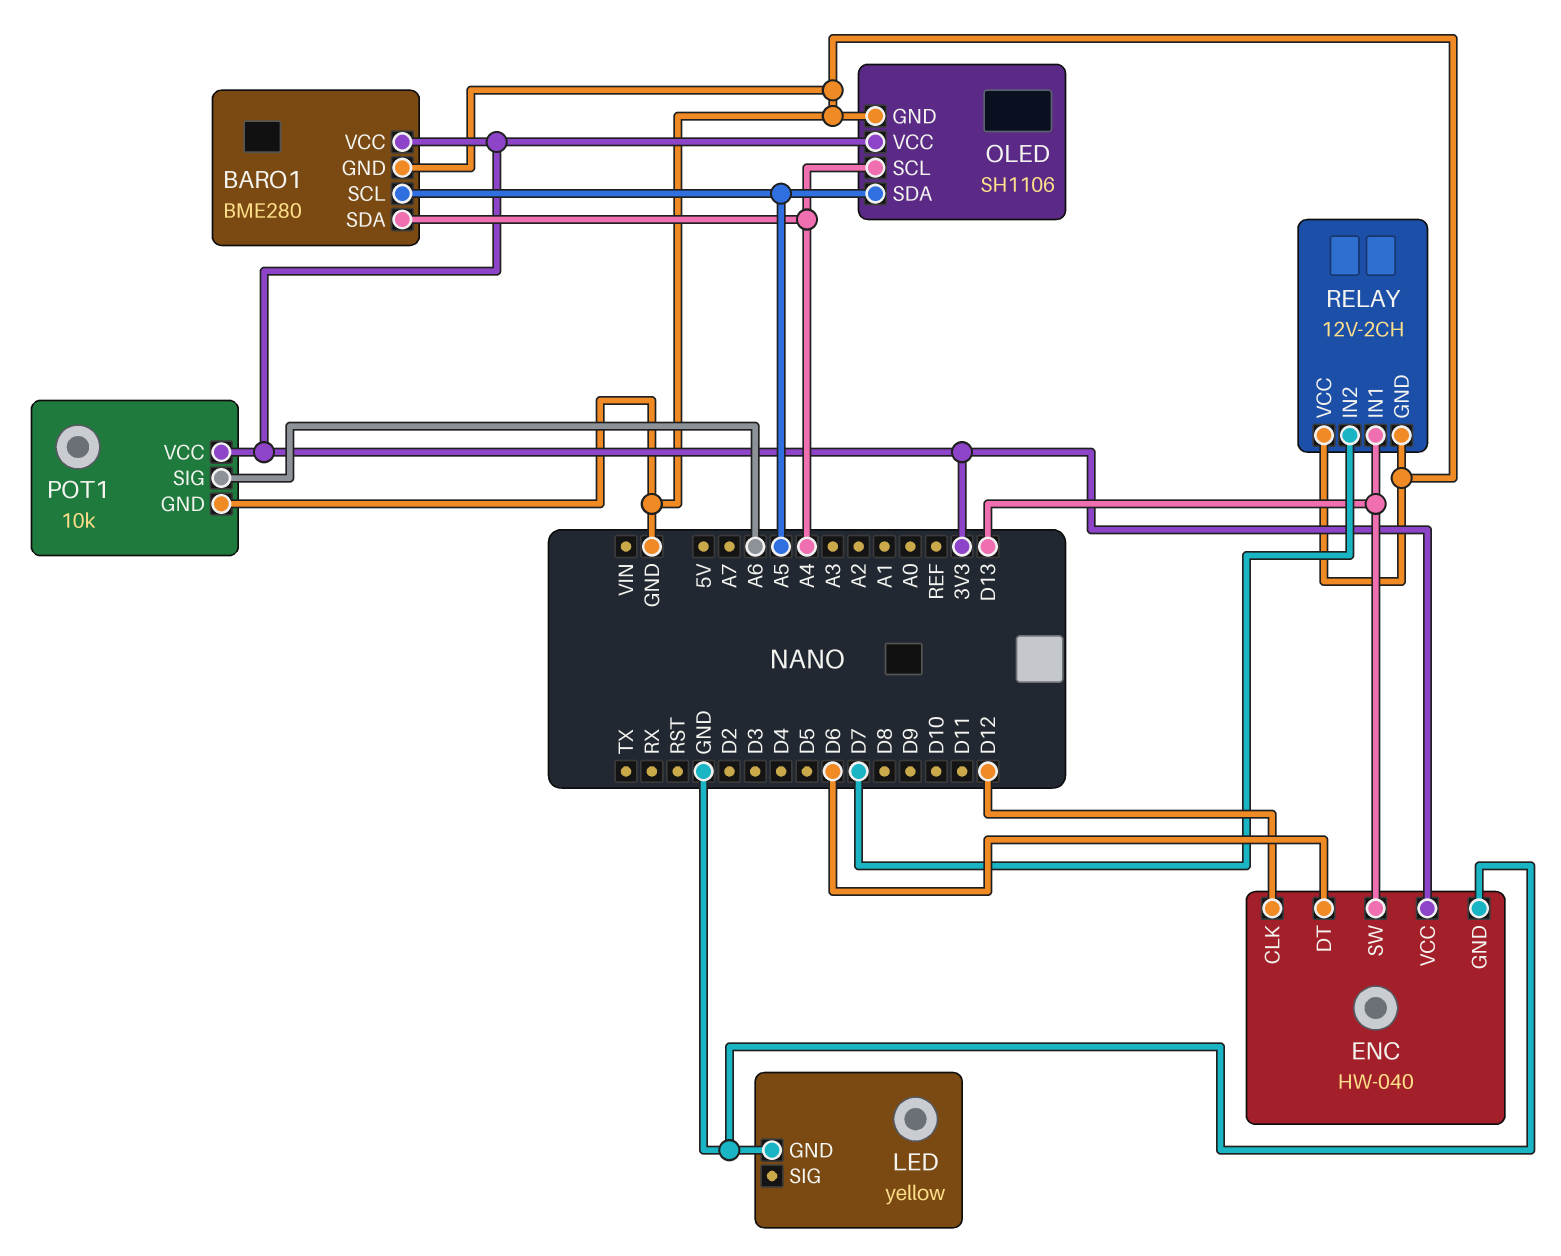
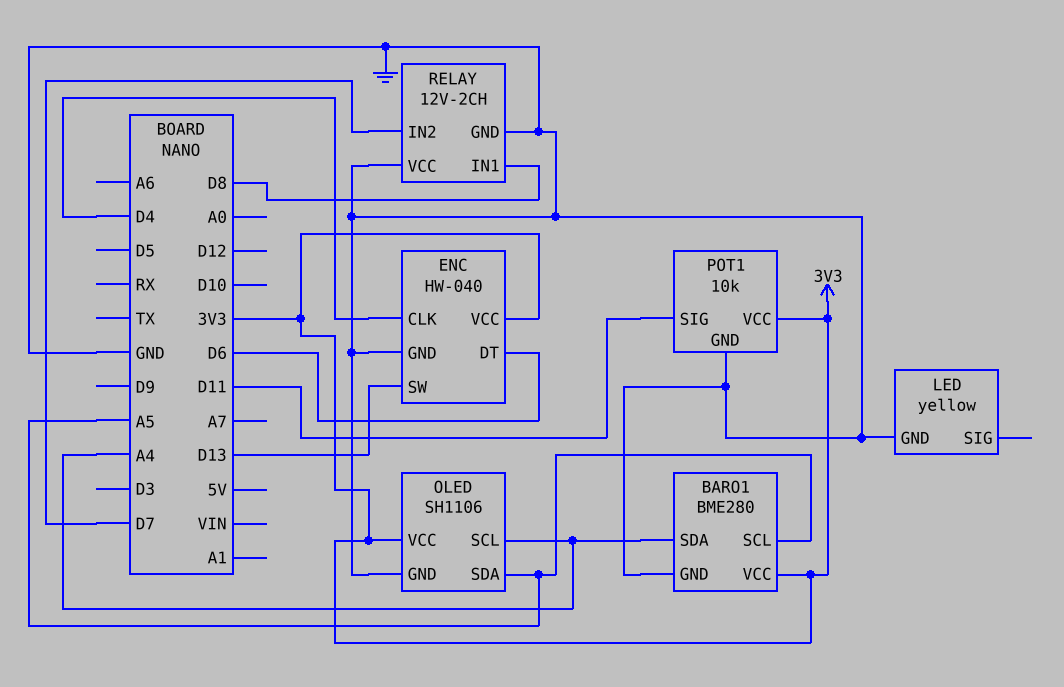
ENC pin CLK: D12 -> D4
POT1 pin SIG: A6 -> D11
RELAY pin IN1: D13 -> D8

